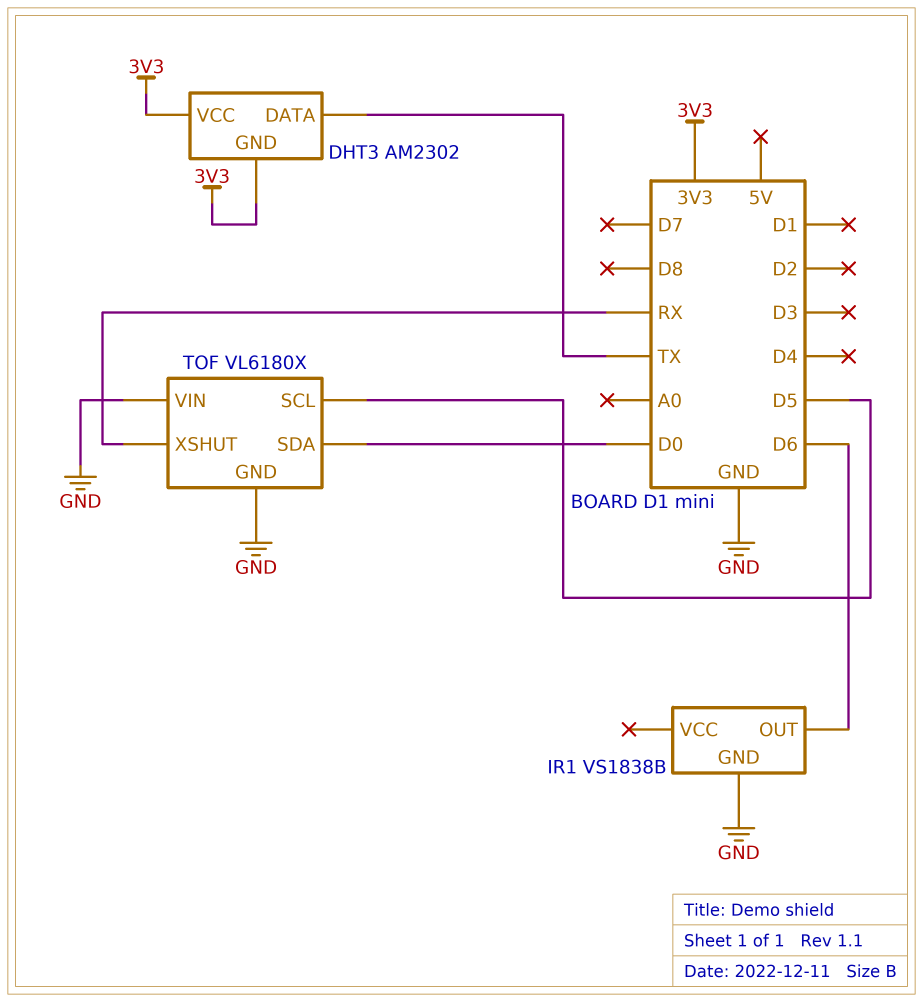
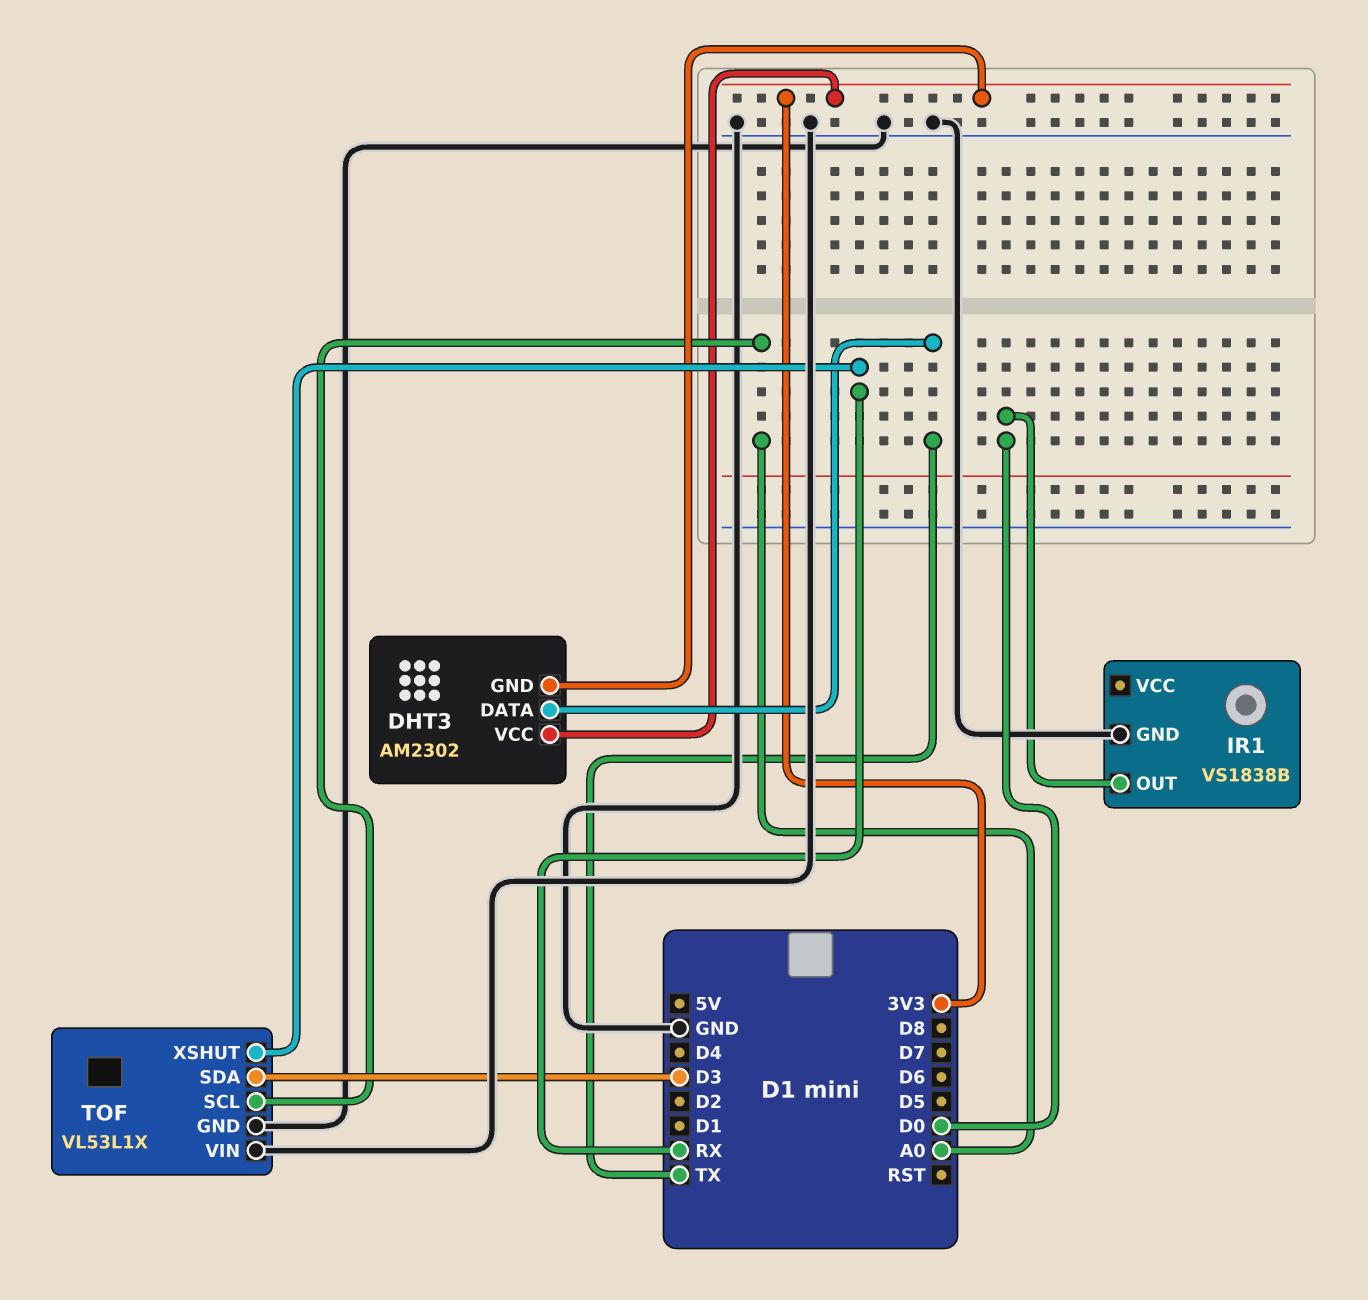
IR1 pin OUT: D6 -> D0
TOF: VL6180X -> VL53L1X
TOF pin SCL: D5 -> A0
TOF pin SDA: D0 -> D3

